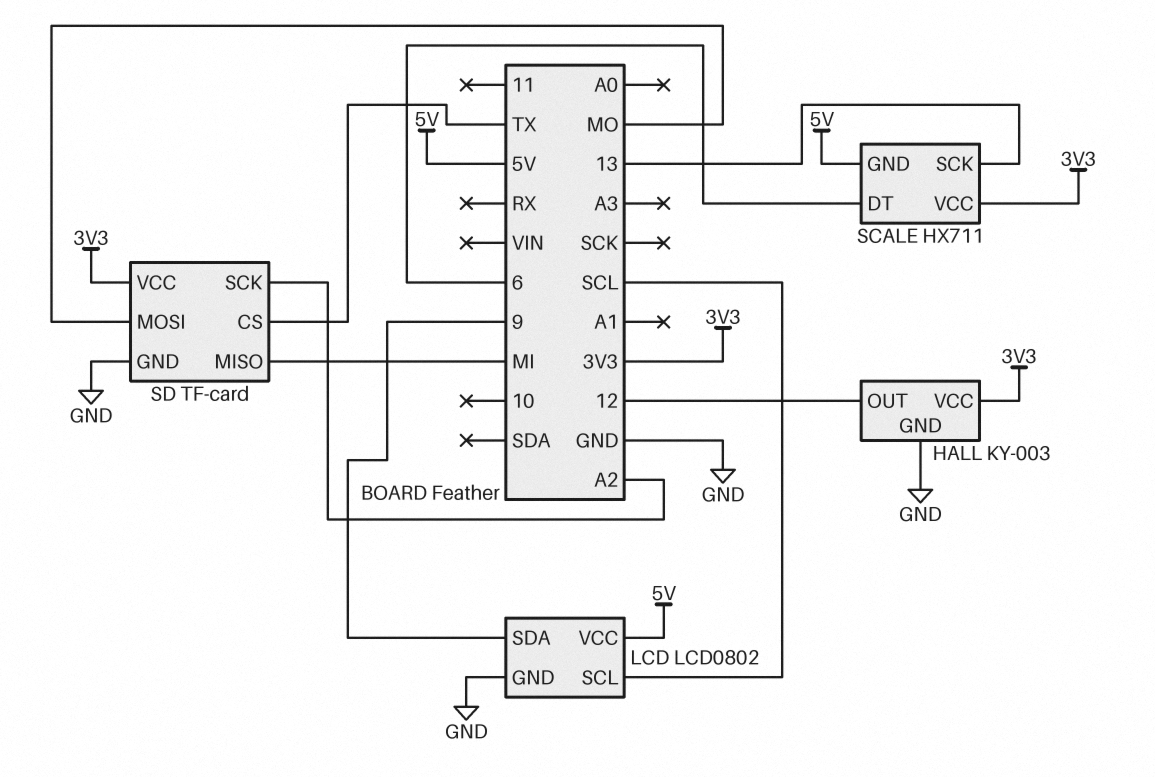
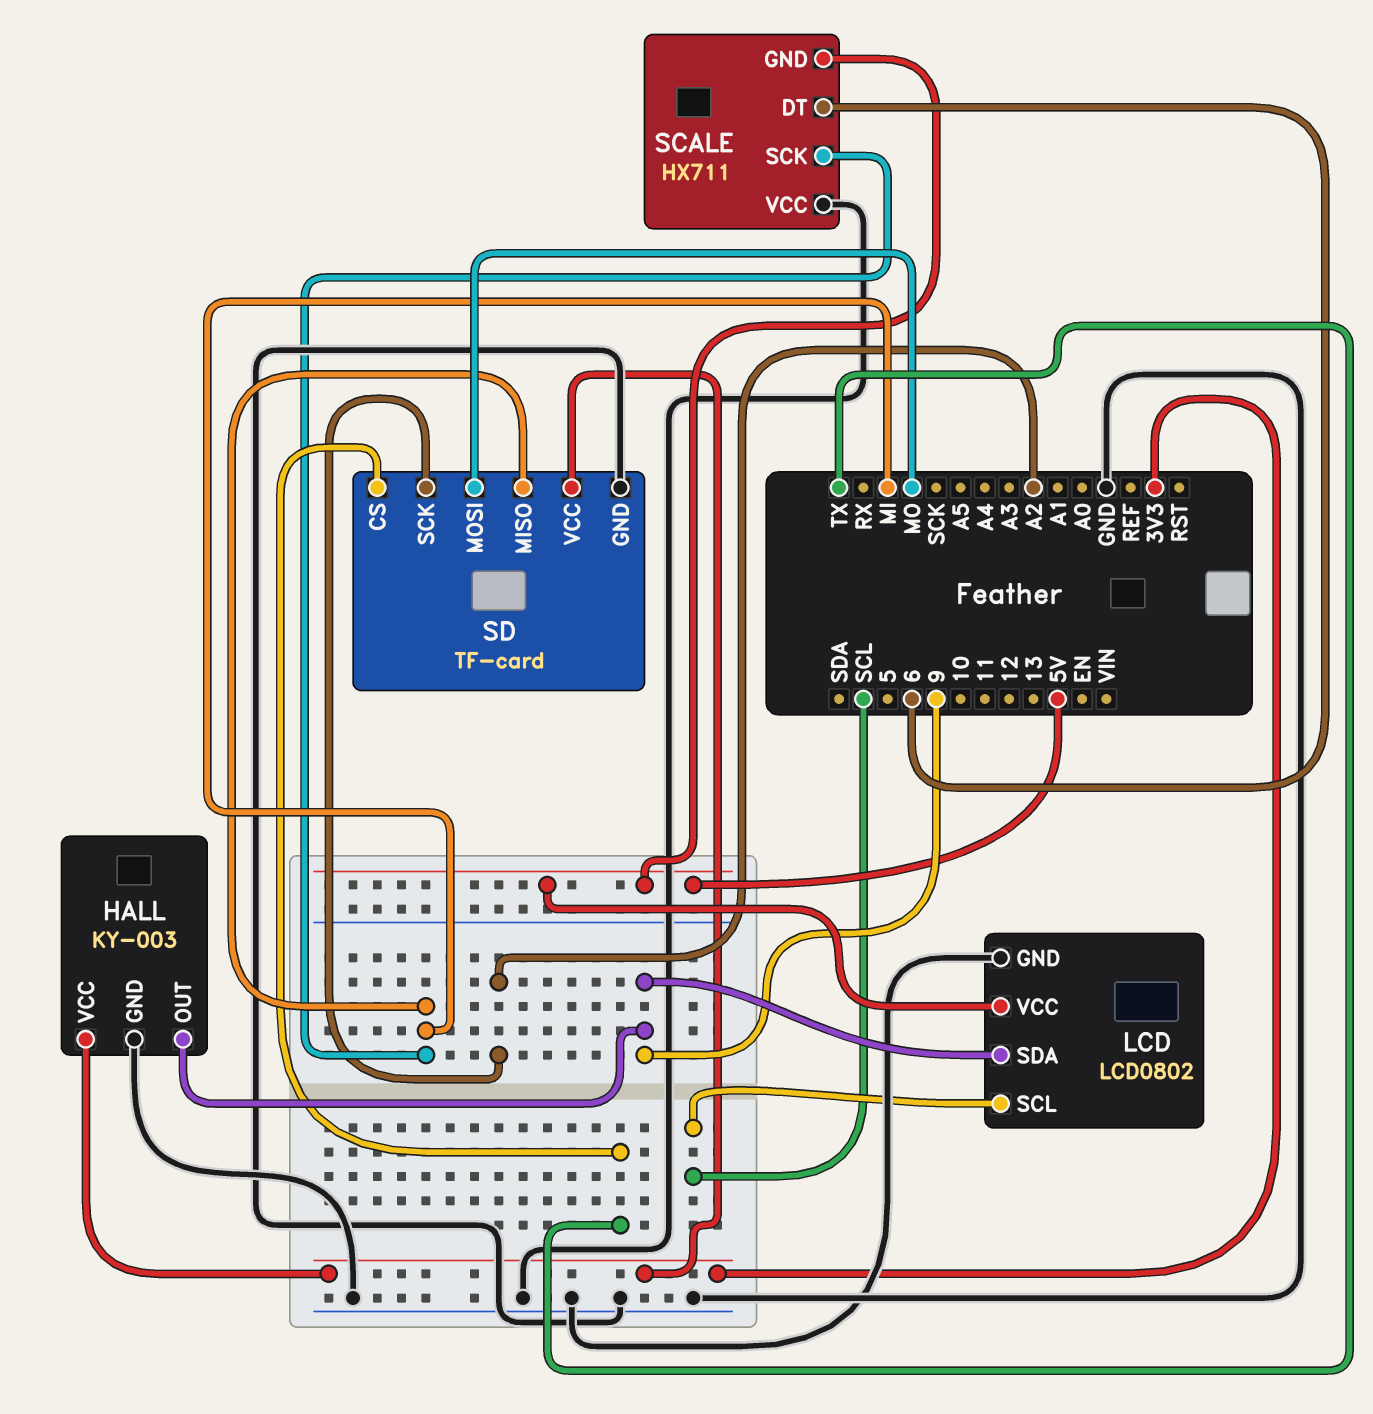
HALL pin OUT: 12 -> 9
SCALE pin SCK: 13 -> MI
SCALE pin VCC: 3V3 -> GND

